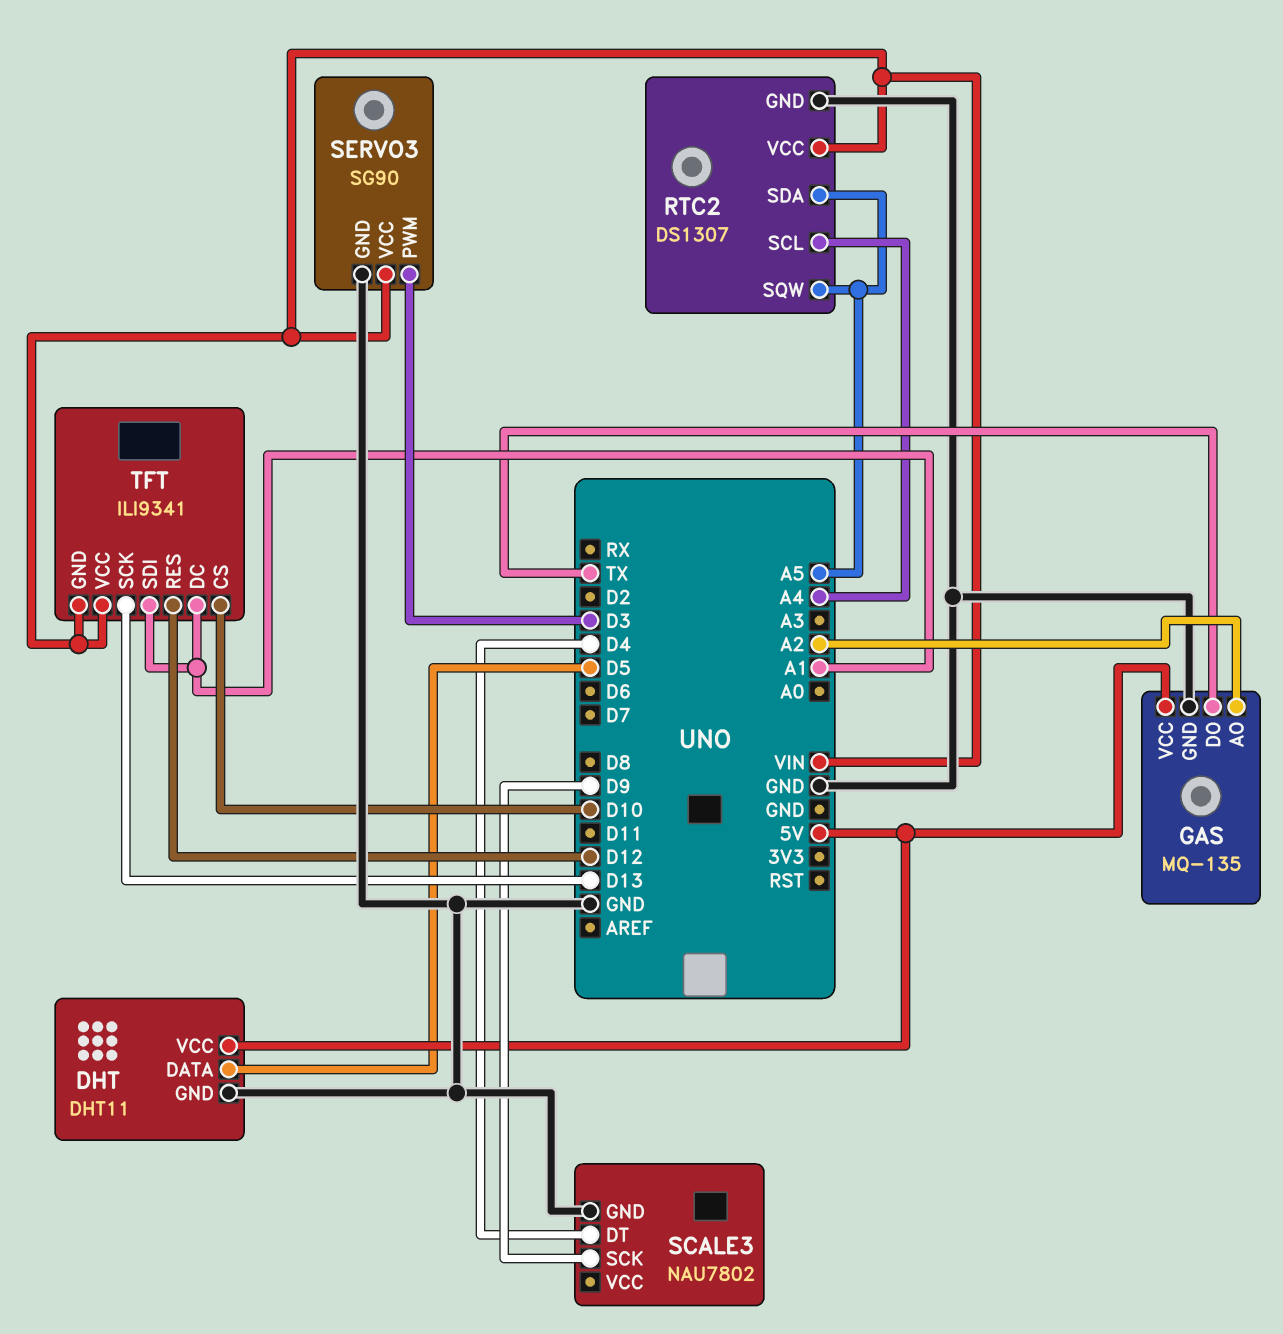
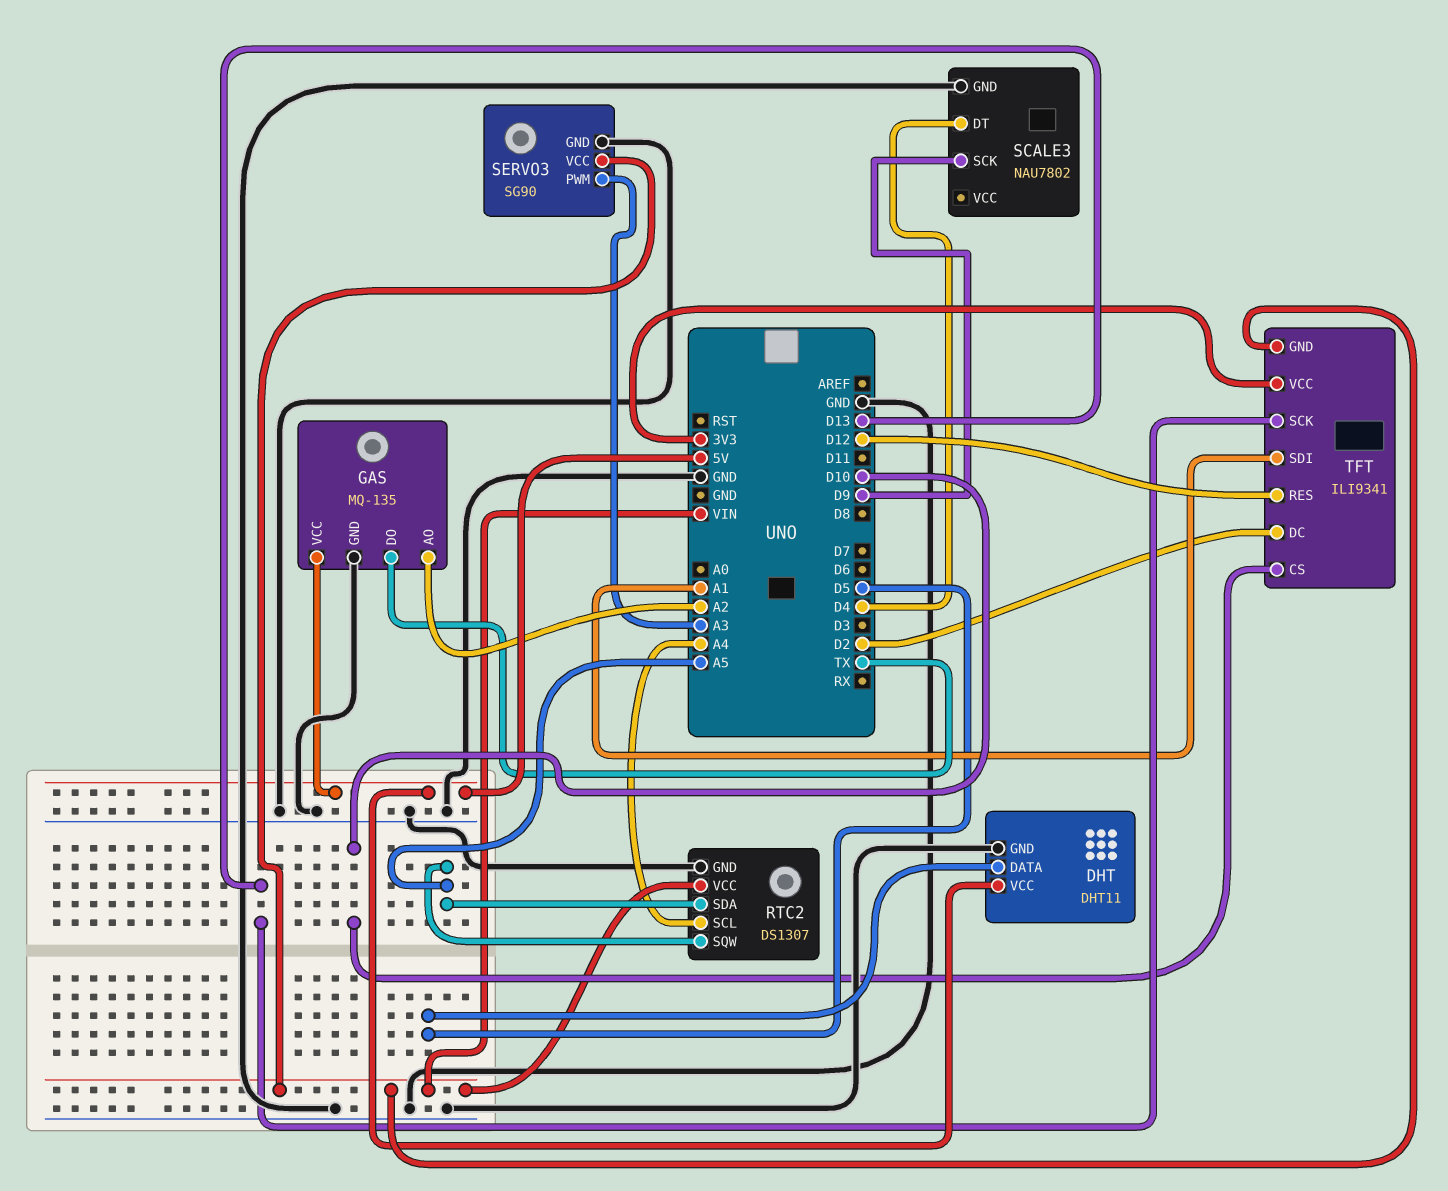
SERVO3 pin PWM: D3 -> A3
TFT pin DC: A1 -> D2
TFT pin VCC: VIN -> 3V3

